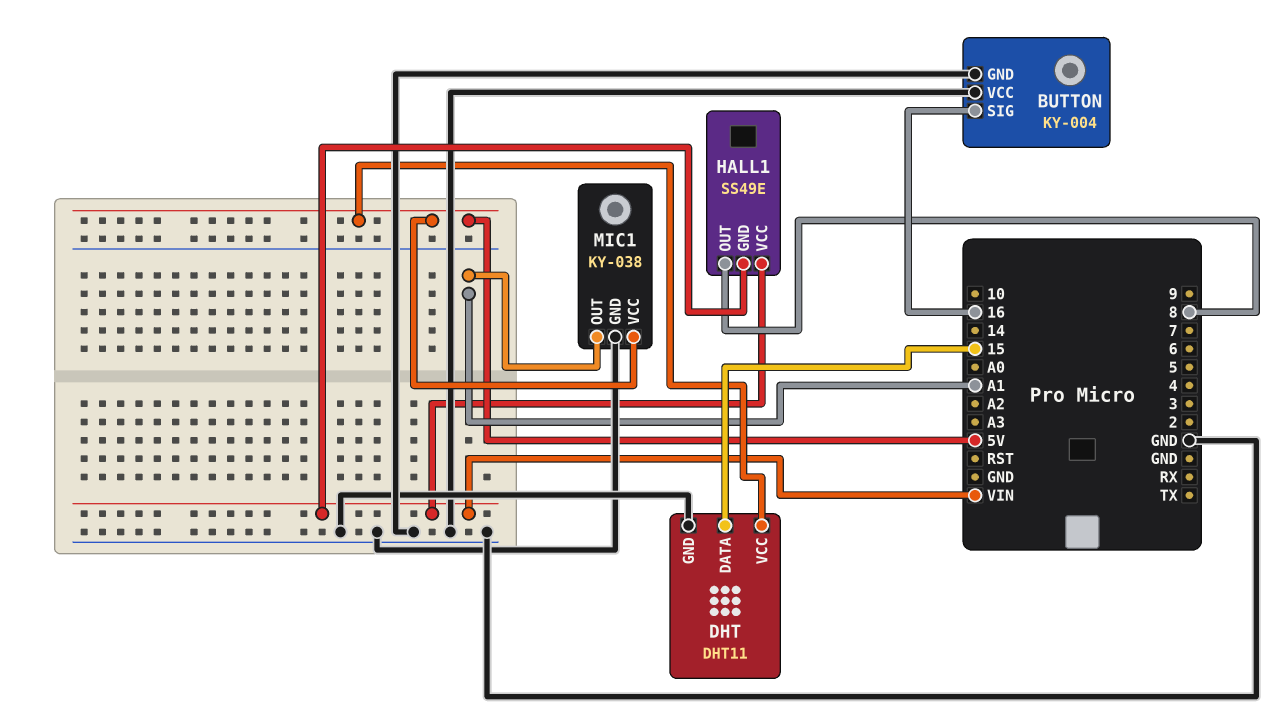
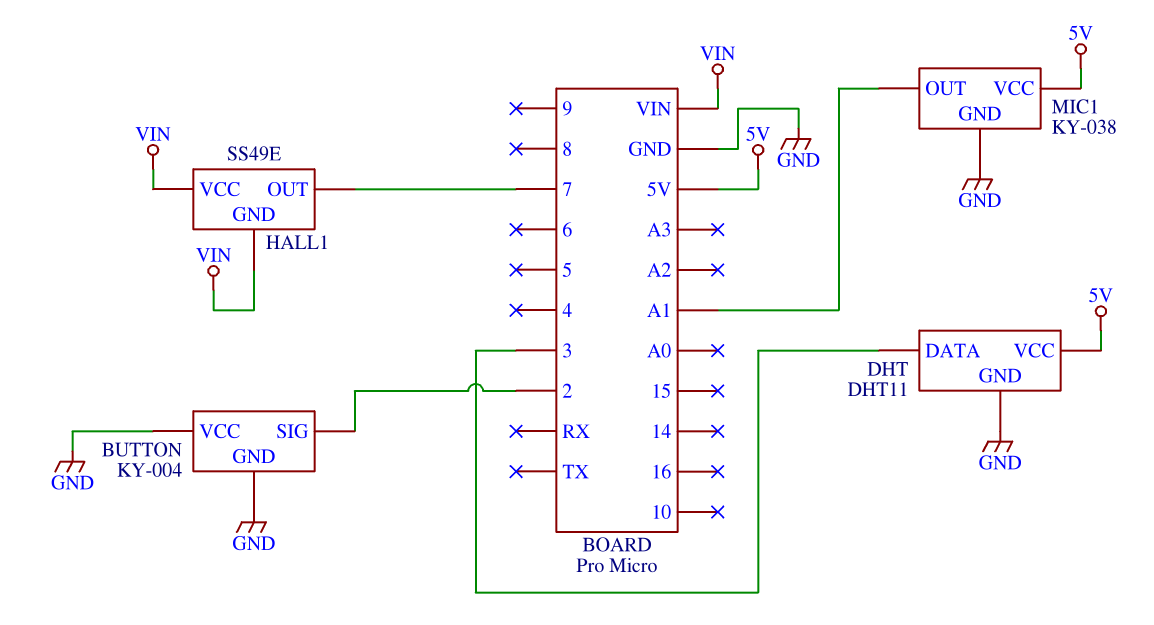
BUTTON pin SIG: 16 -> 2
DHT pin DATA: 15 -> 3
HALL1 pin OUT: 8 -> 7

